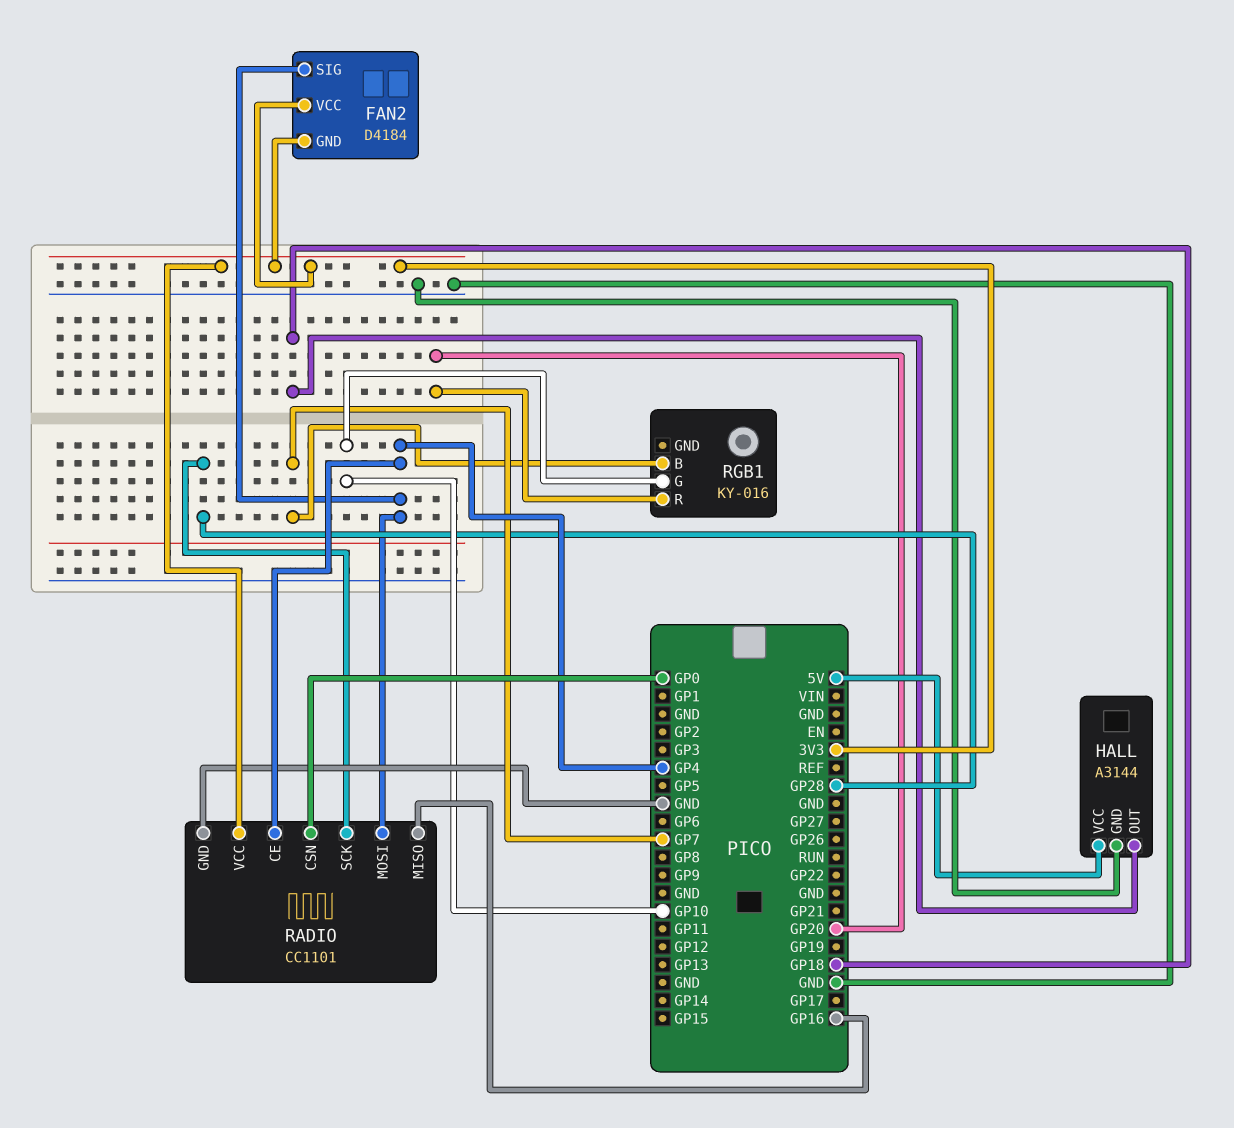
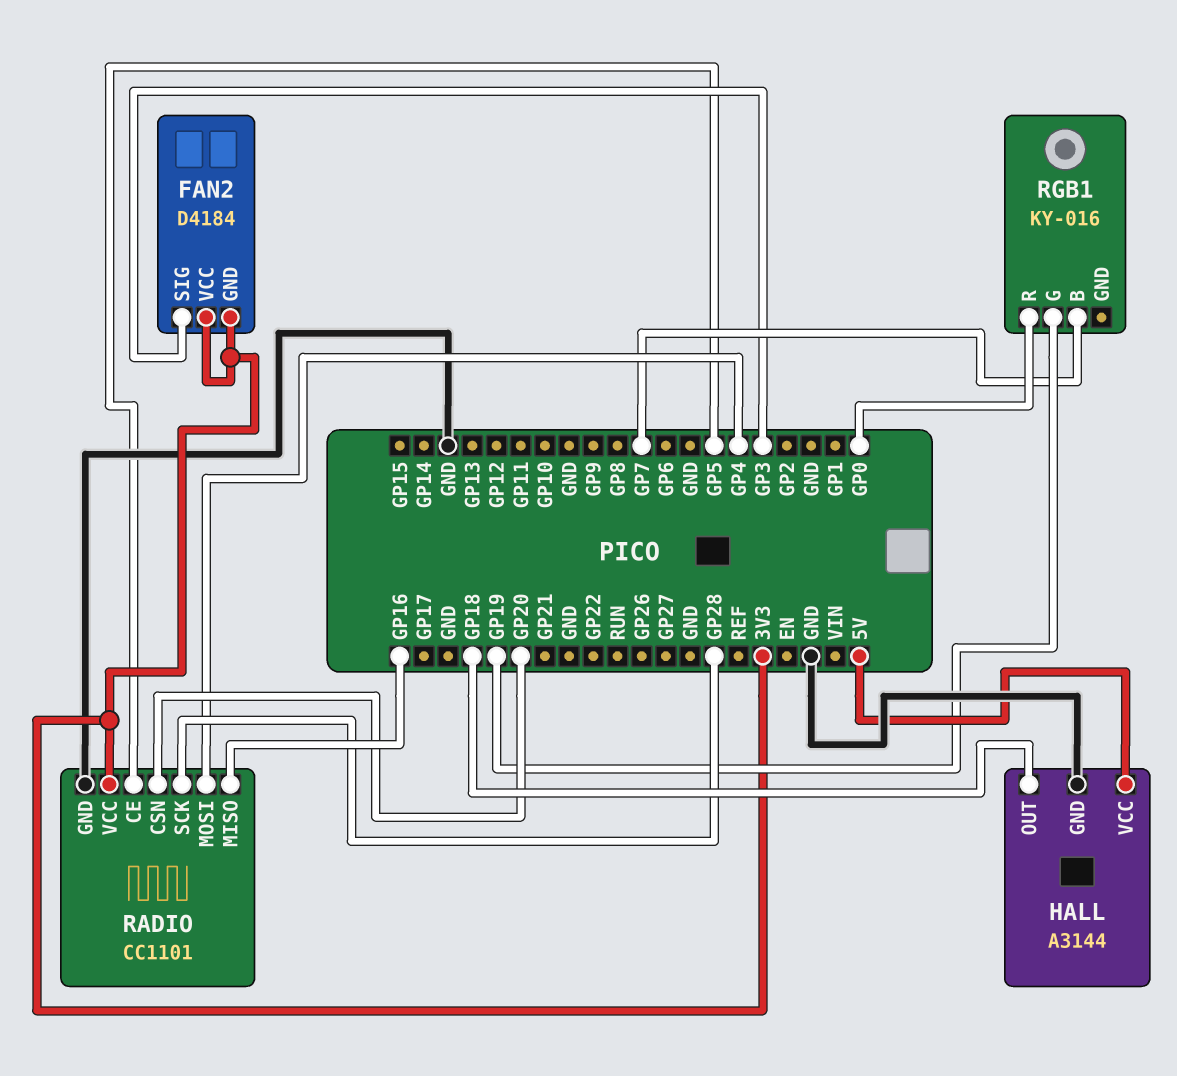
FAN2 pin SIG: GP4 -> GP3
RADIO pin CE: GP4 -> GP5
RADIO pin CSN: GP0 -> GP20
RGB1 pin G: GP10 -> GP19
RGB1 pin R: GP20 -> GP0

